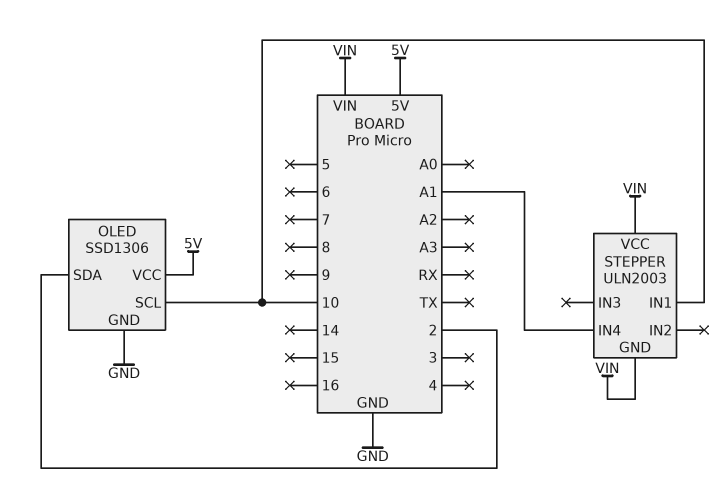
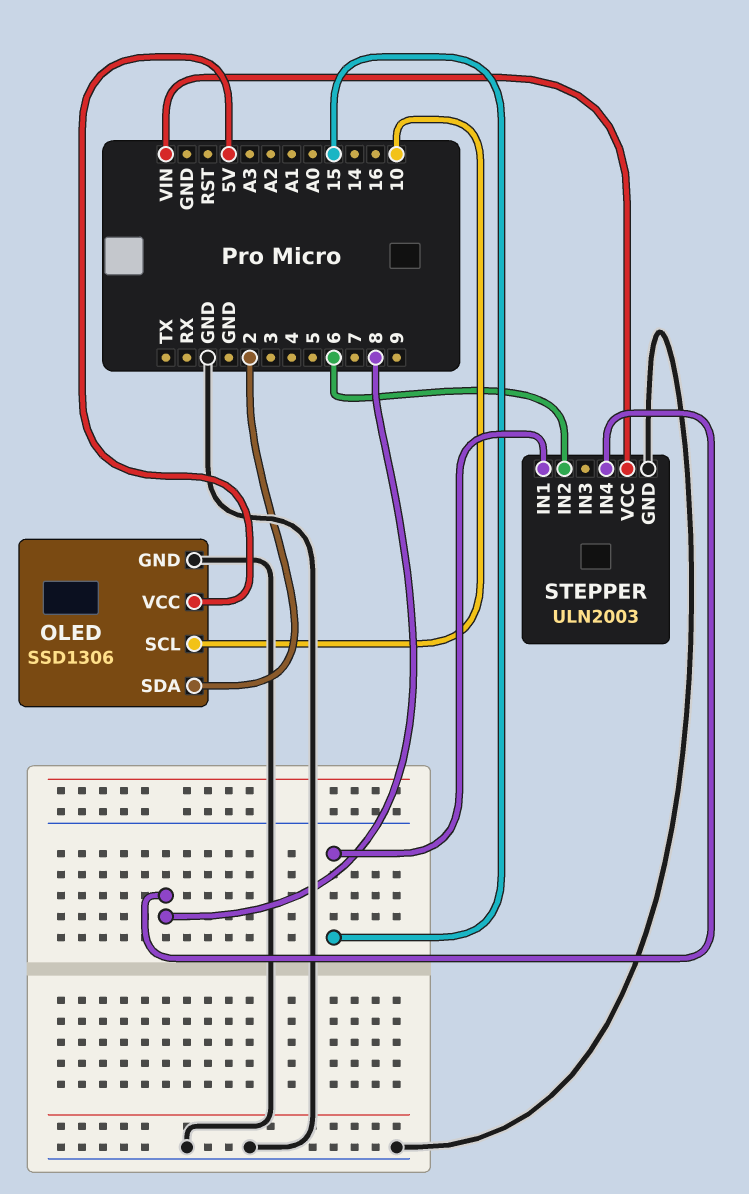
STEPPER pin GND: VIN -> GND
STEPPER pin IN1: 10 -> 15
STEPPER pin IN2: none -> 6
STEPPER pin IN4: A1 -> 8

